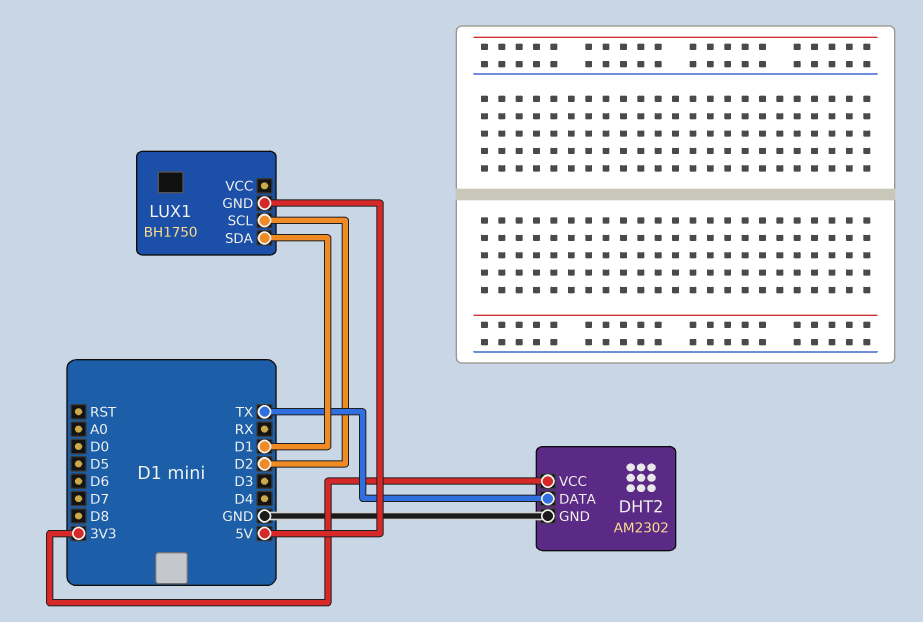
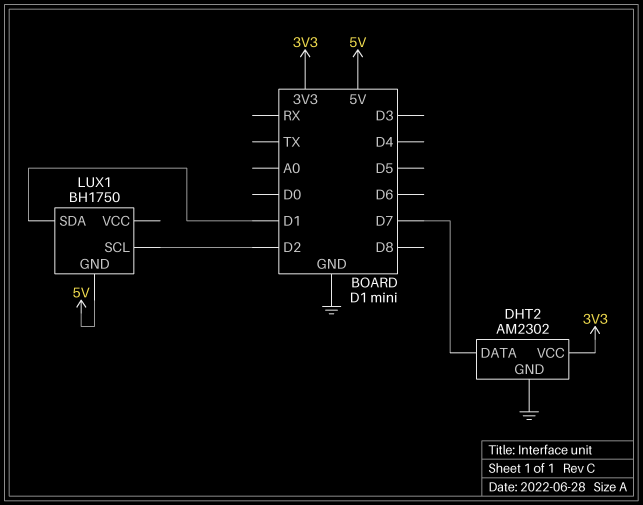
DHT2 pin DATA: TX -> D7

